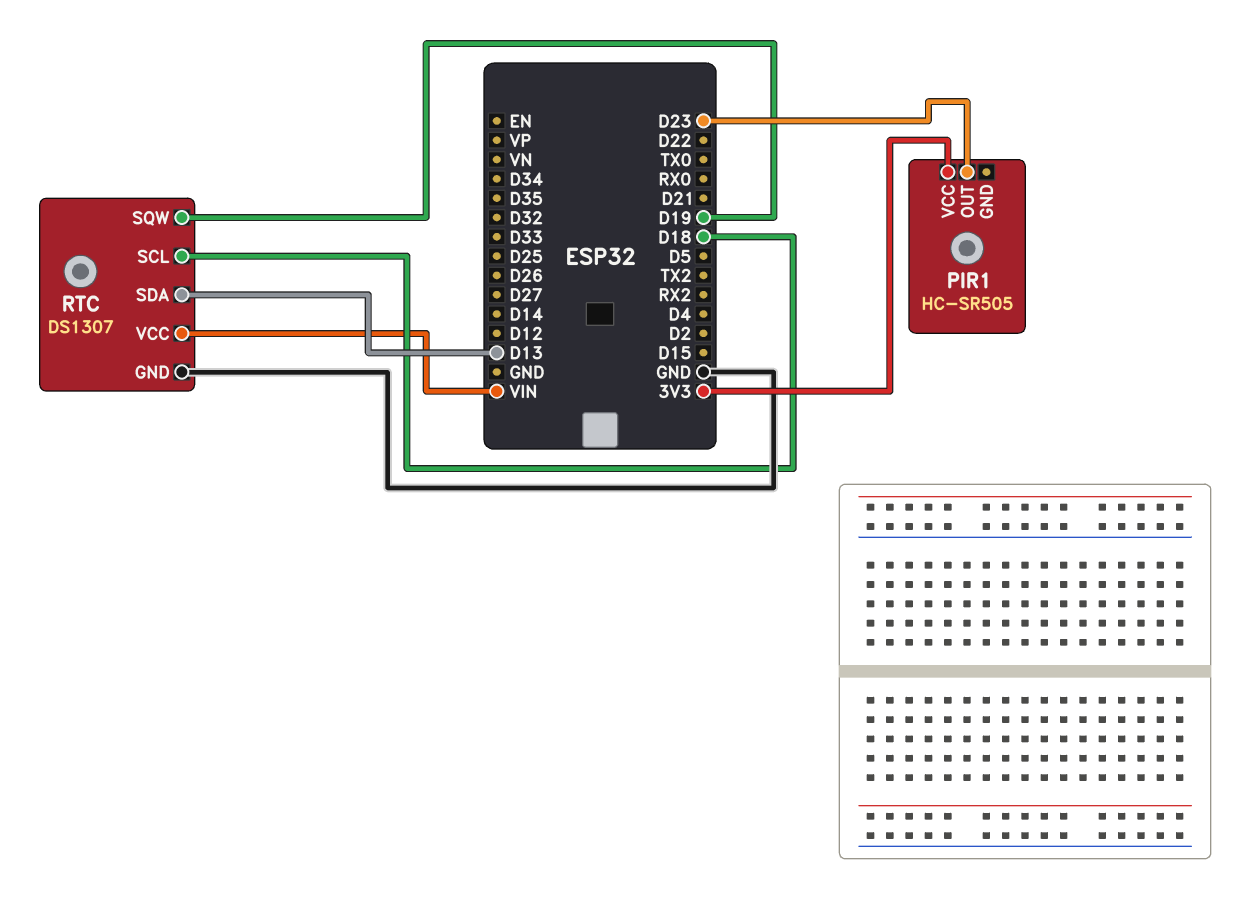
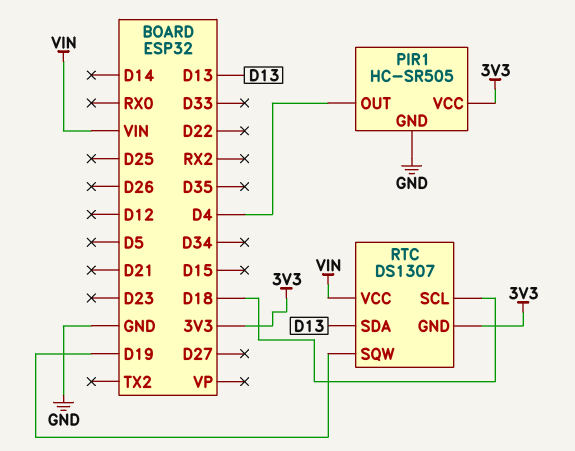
PIR1 pin GND: none -> GND
PIR1 pin OUT: D23 -> D4
RTC pin GND: GND -> 3V3

